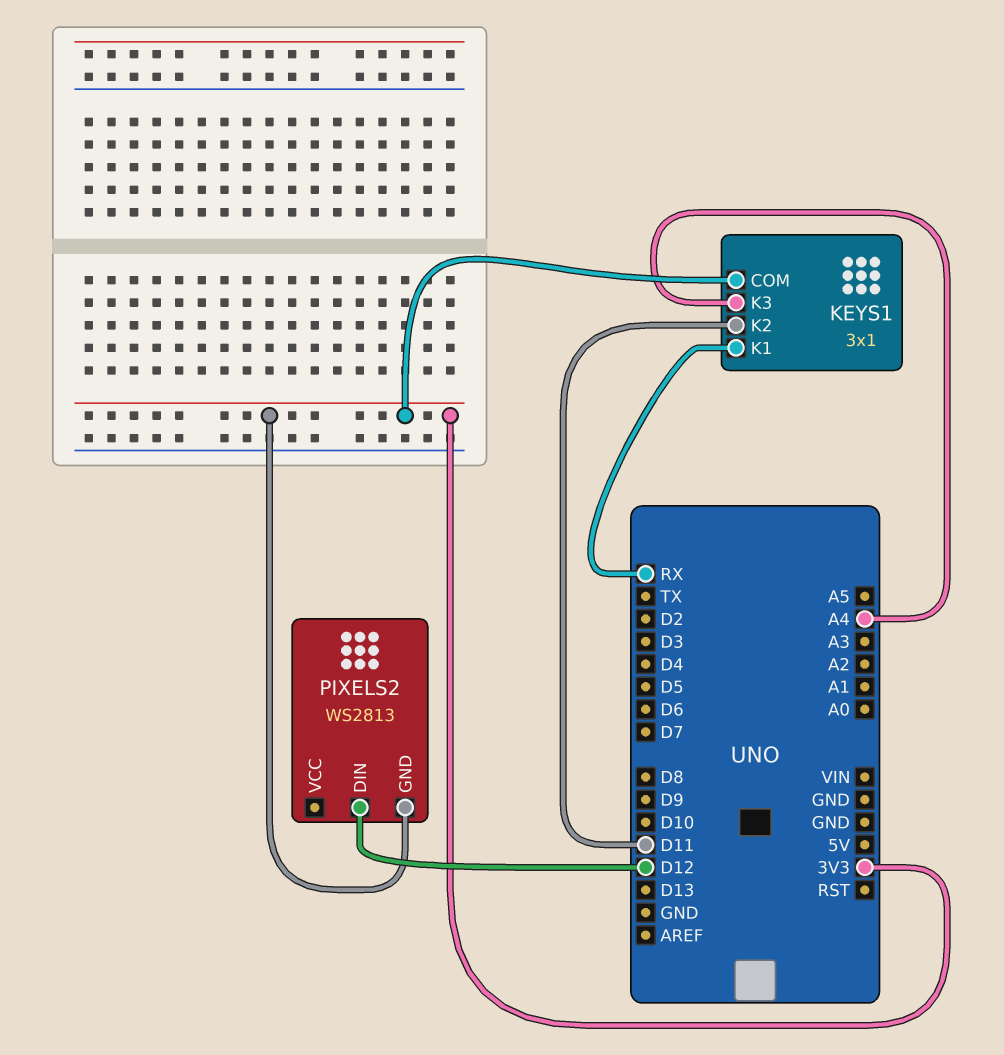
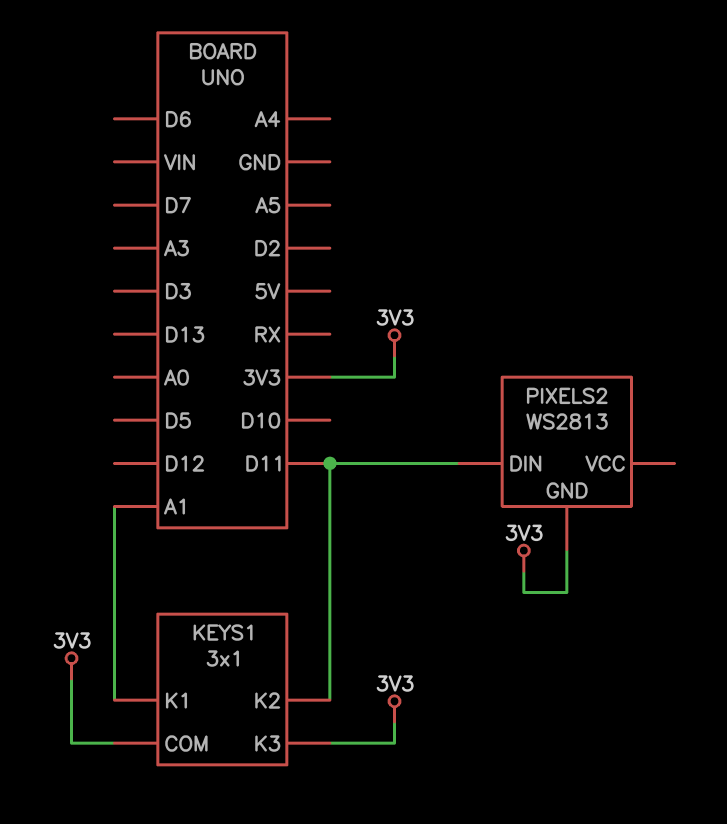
KEYS1 pin K1: RX -> A1
KEYS1 pin K3: A4 -> 3V3
PIXELS2 pin DIN: D12 -> D11

